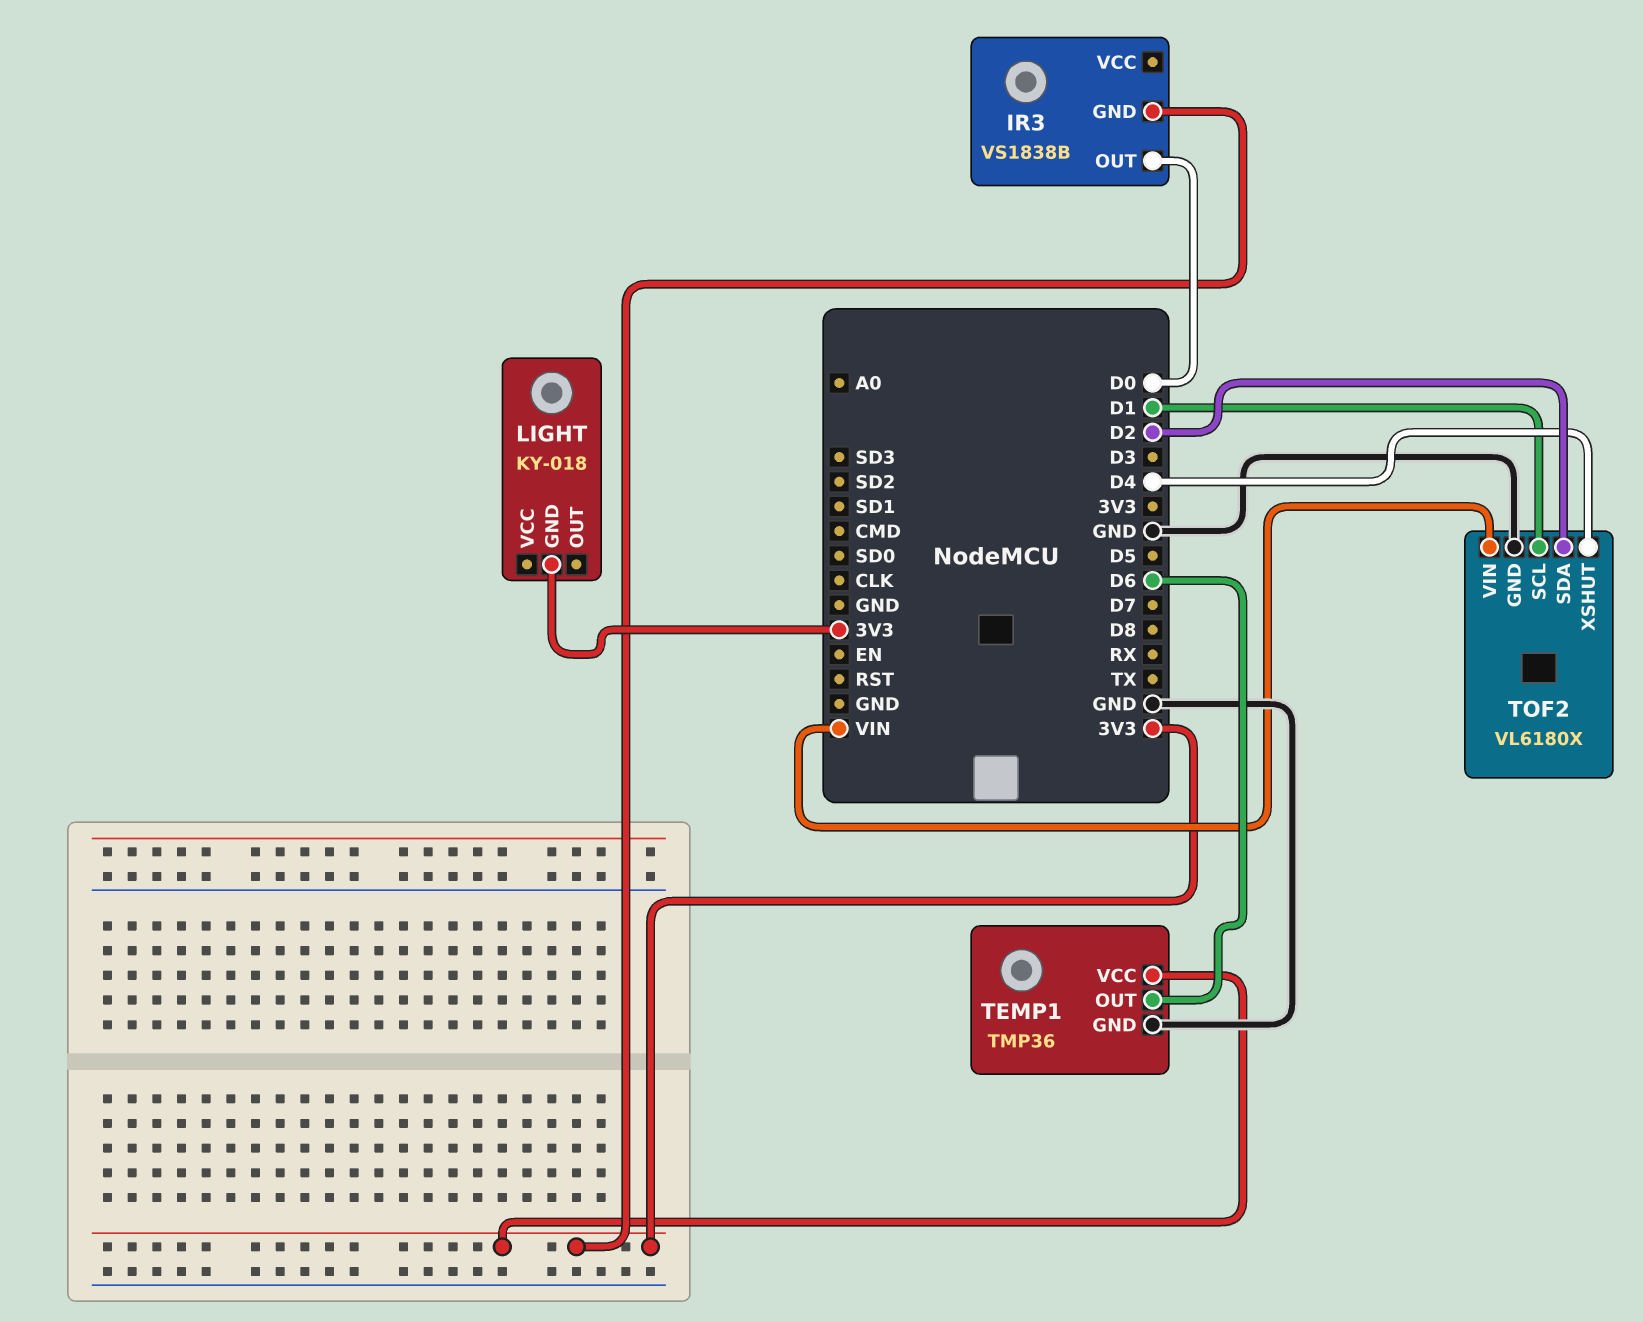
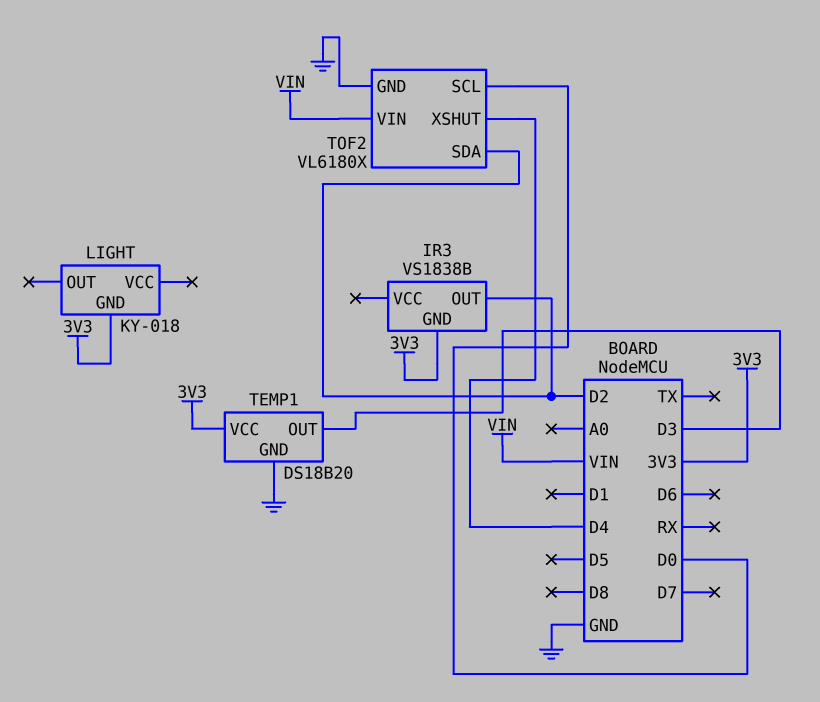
IR3 pin OUT: D0 -> D2
TEMP1: TMP36 -> DS18B20
TEMP1 pin OUT: D6 -> D3
TOF2 pin SCL: D1 -> D0

